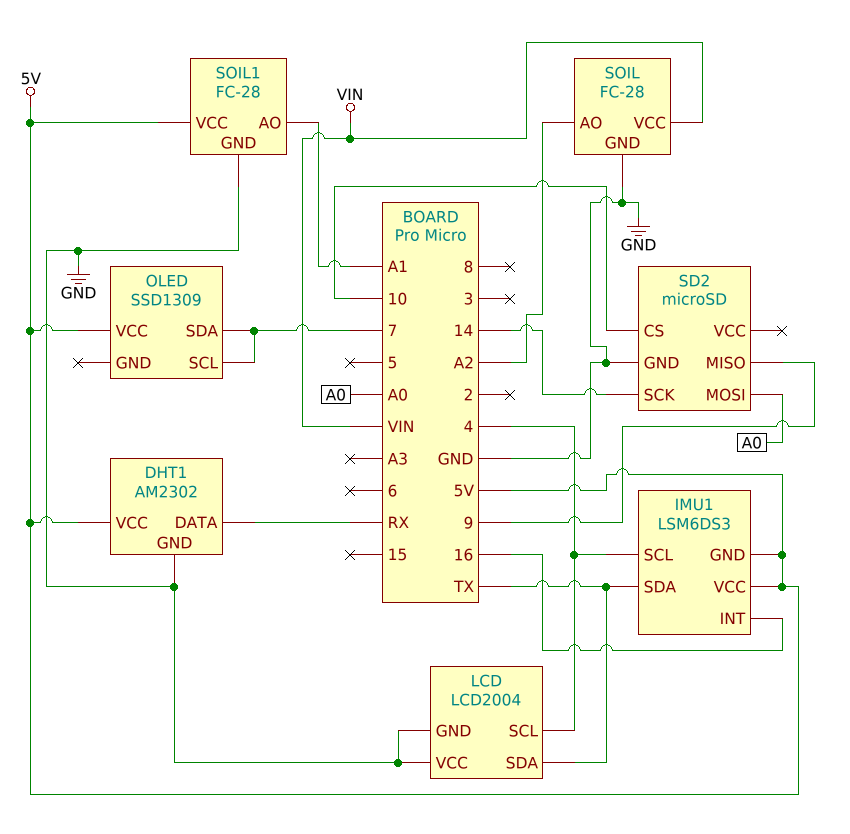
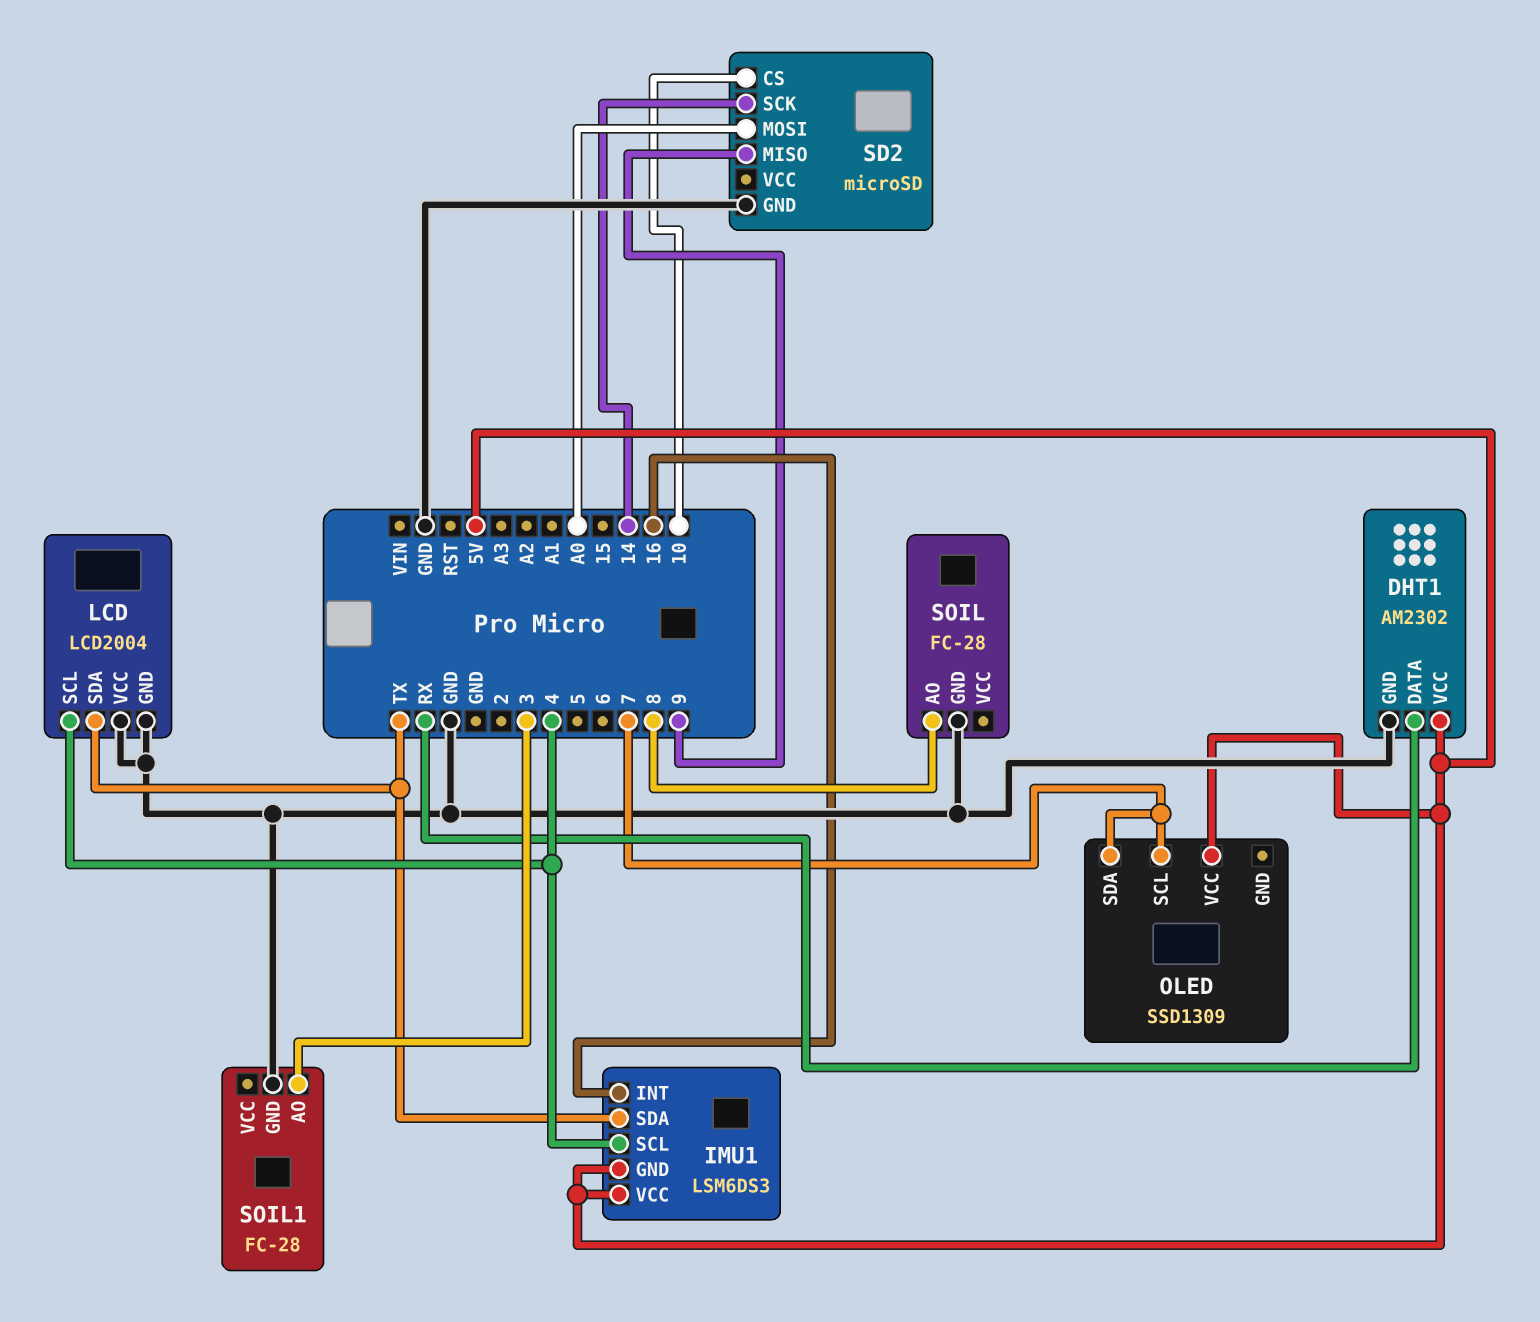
SOIL pin AO: A2 -> 8
SOIL pin VCC: VIN -> none
SOIL1 pin AO: A1 -> 3
SOIL1 pin VCC: 5V -> none

